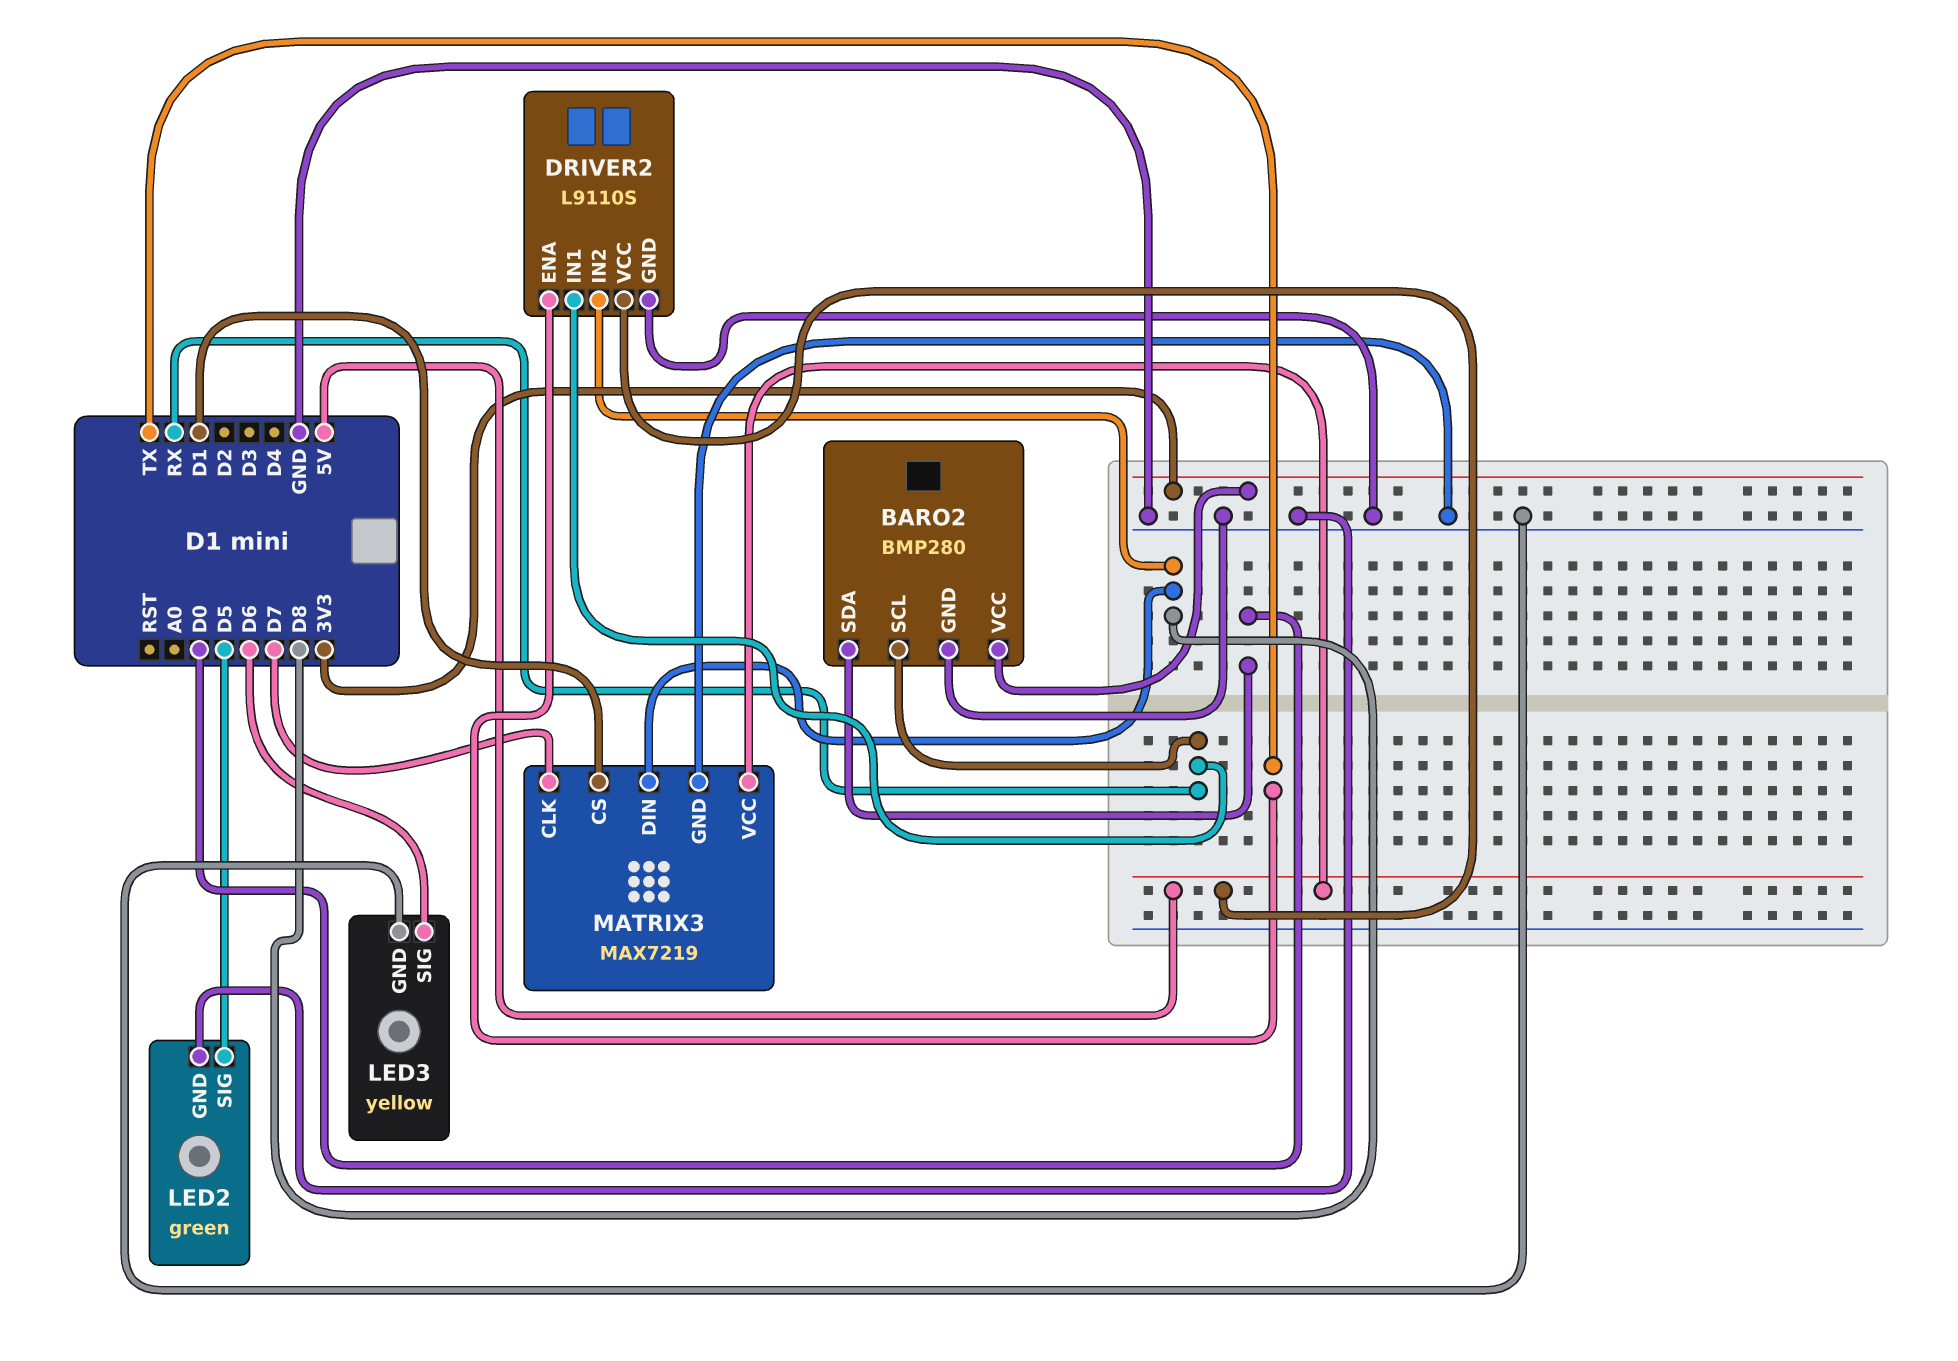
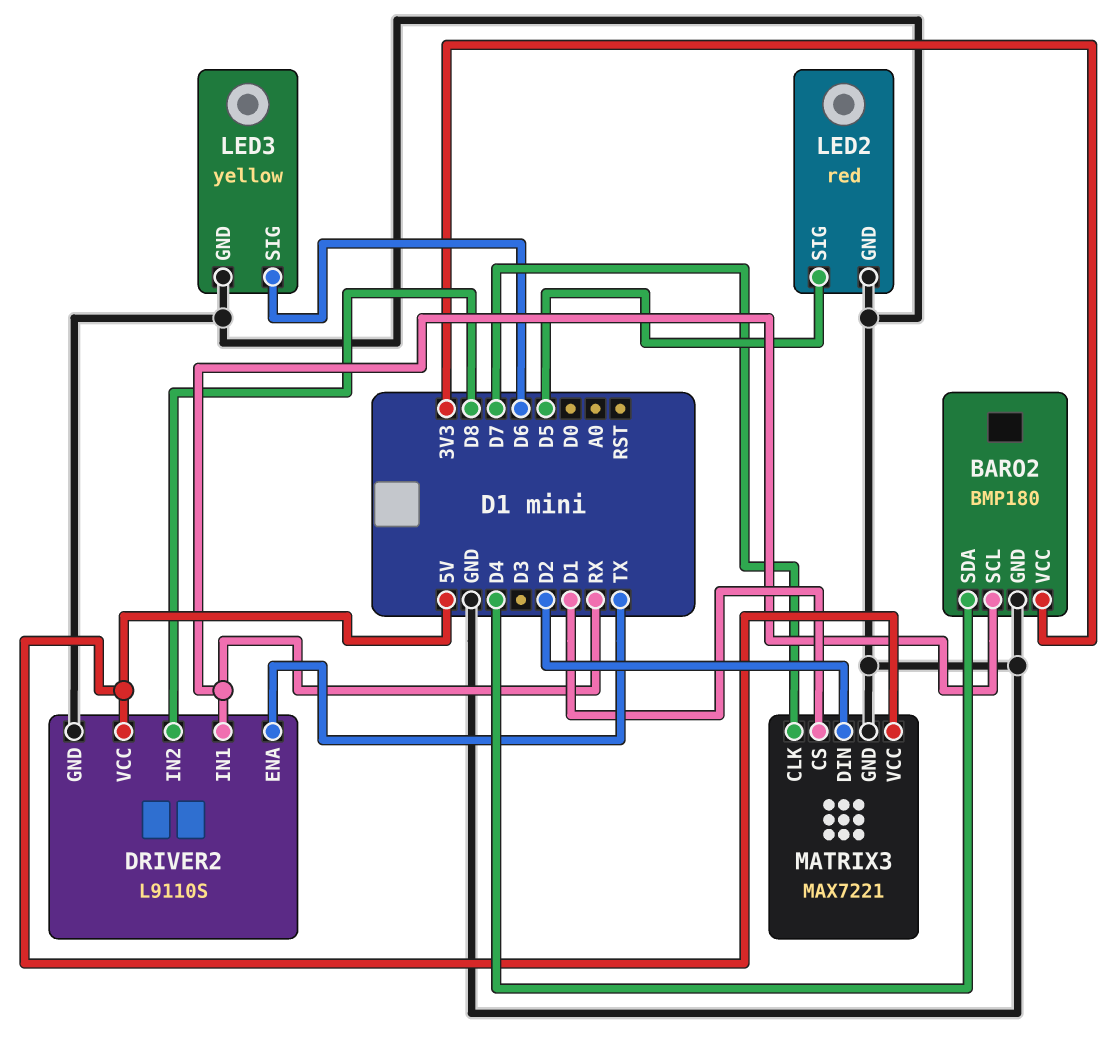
BARO2: BMP280 -> BMP180
BARO2 pin SDA: D0 -> D4
LED2: green -> red
MATRIX3: MAX7219 -> MAX7221
MATRIX3 pin DIN: D8 -> D2

